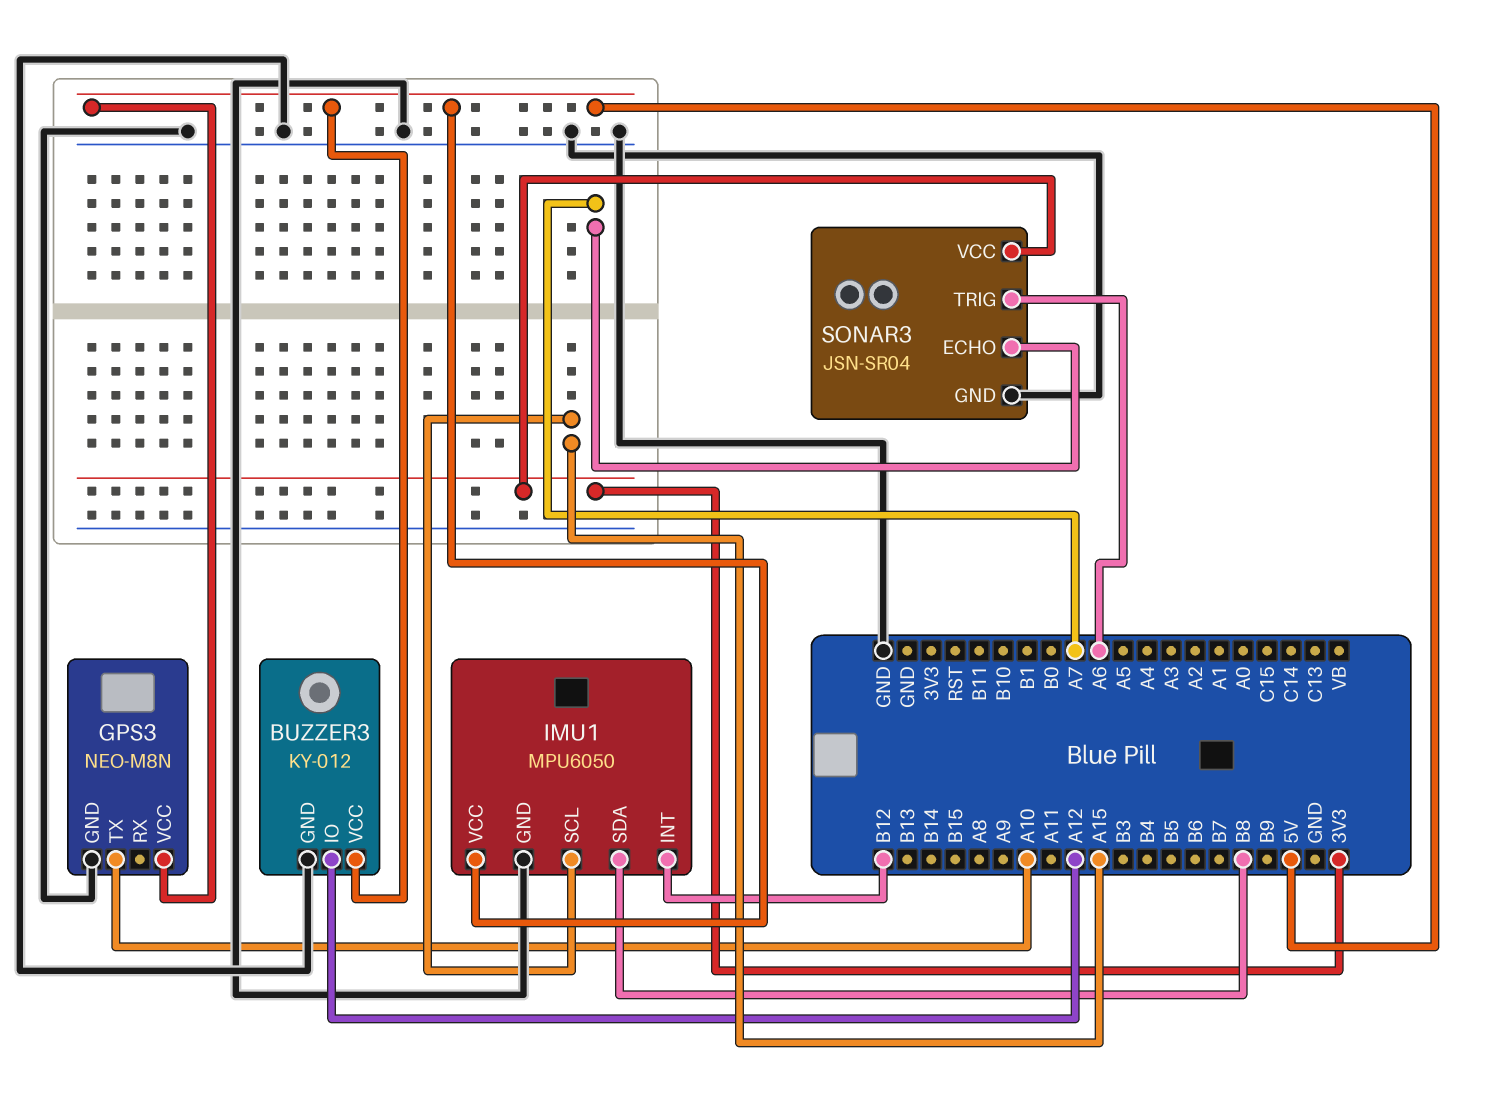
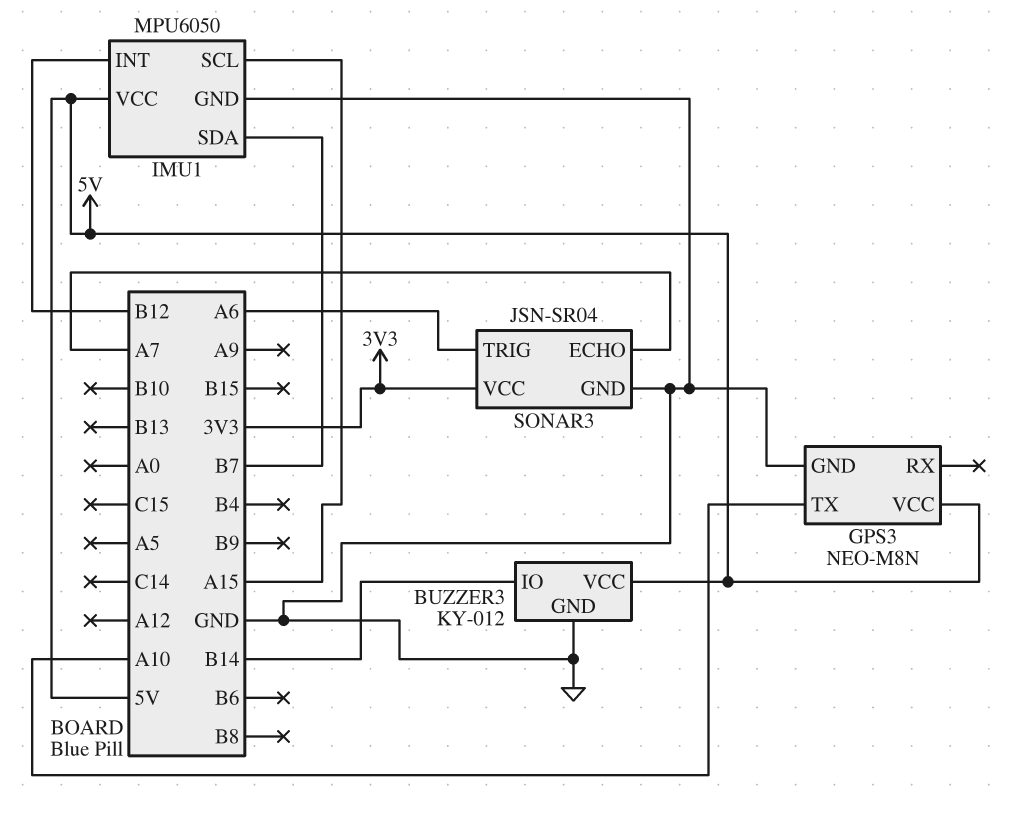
BUZZER3 pin IO: A12 -> B14
IMU1 pin SDA: B8 -> B7

